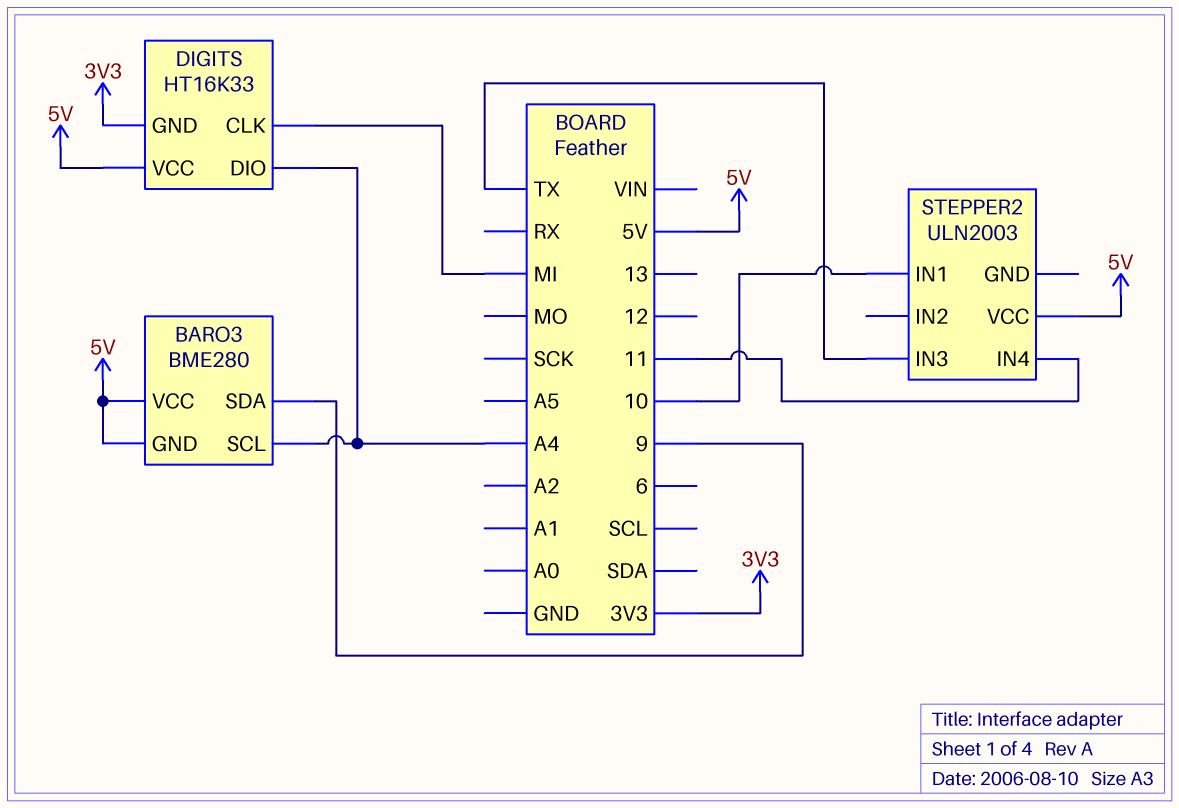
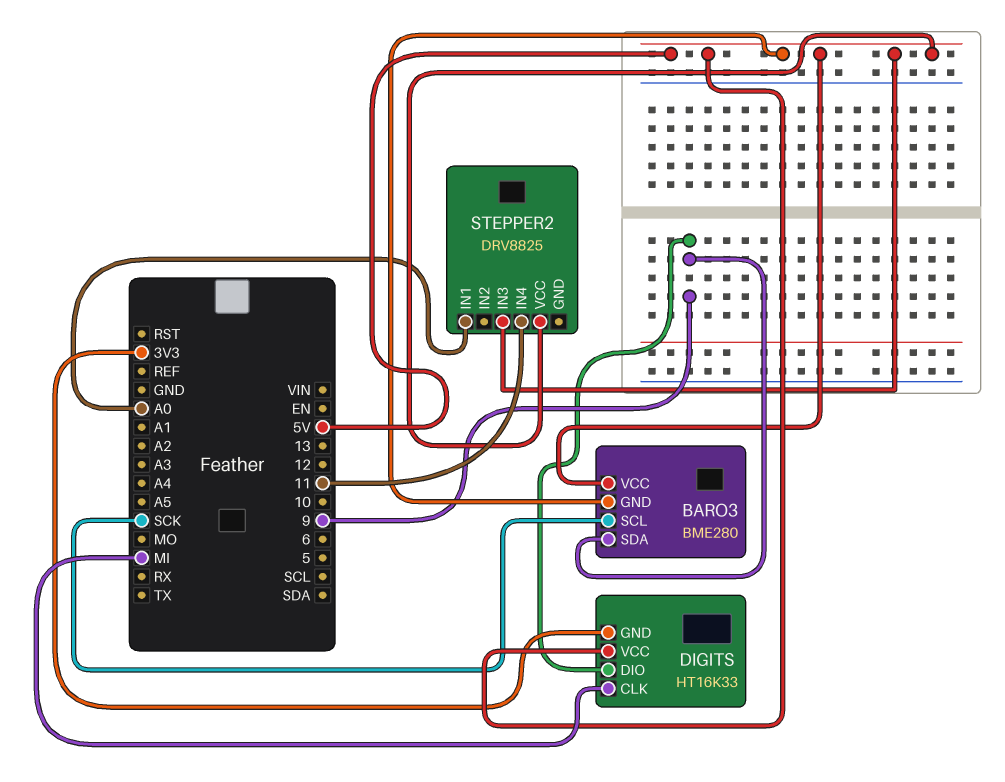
BARO3 pin SCL: A4 -> SCK
DIGITS pin DIO: A4 -> 9
STEPPER2: ULN2003 -> DRV8825
STEPPER2 pin IN1: 10 -> A0
STEPPER2 pin IN3: TX -> 5V

